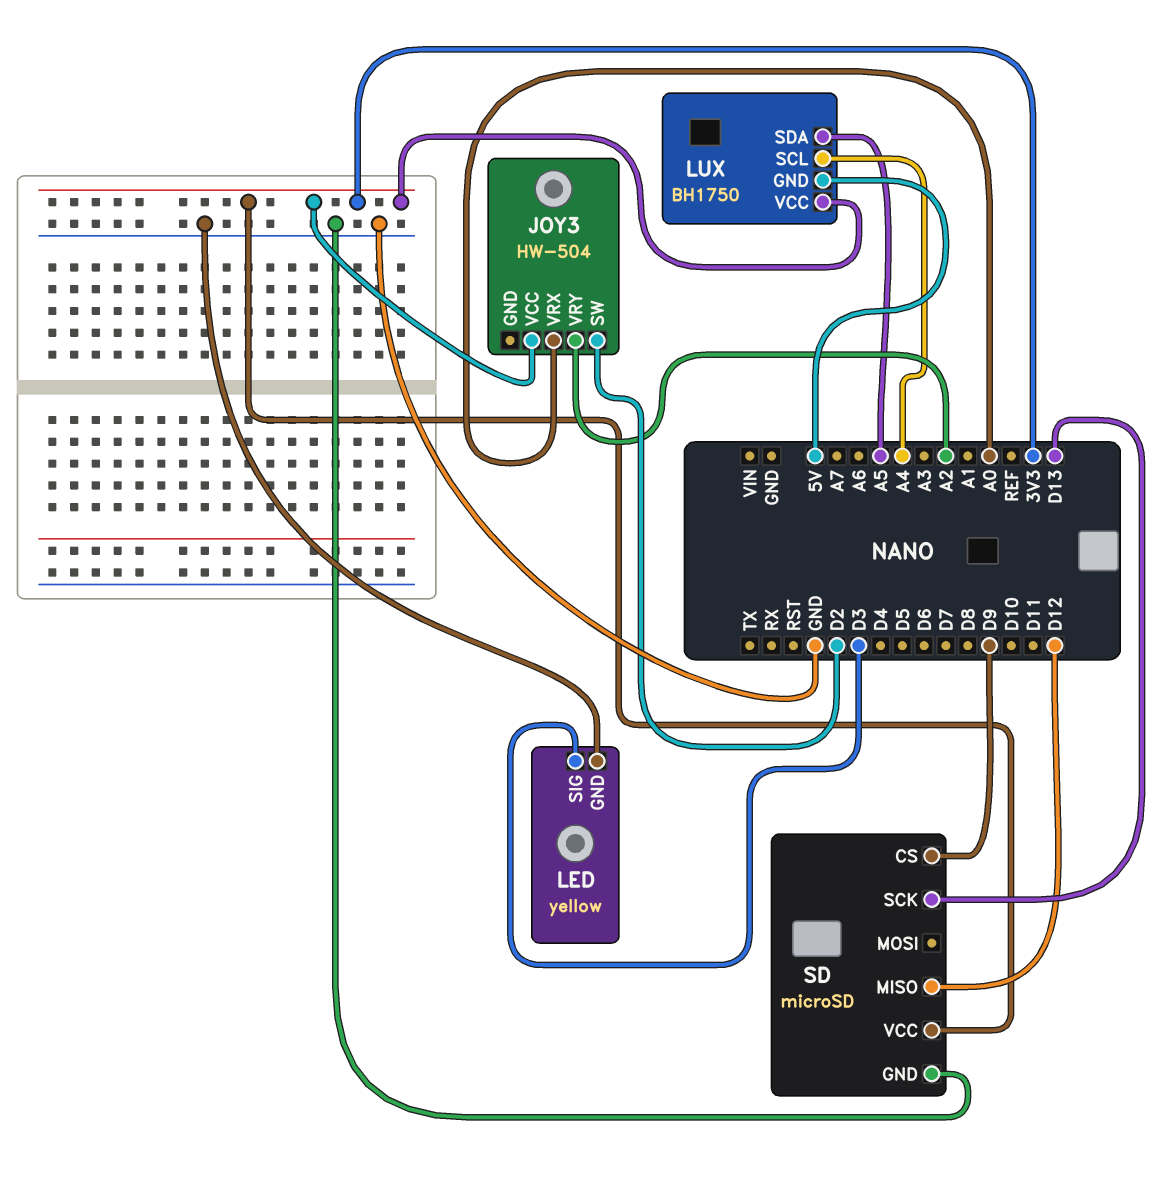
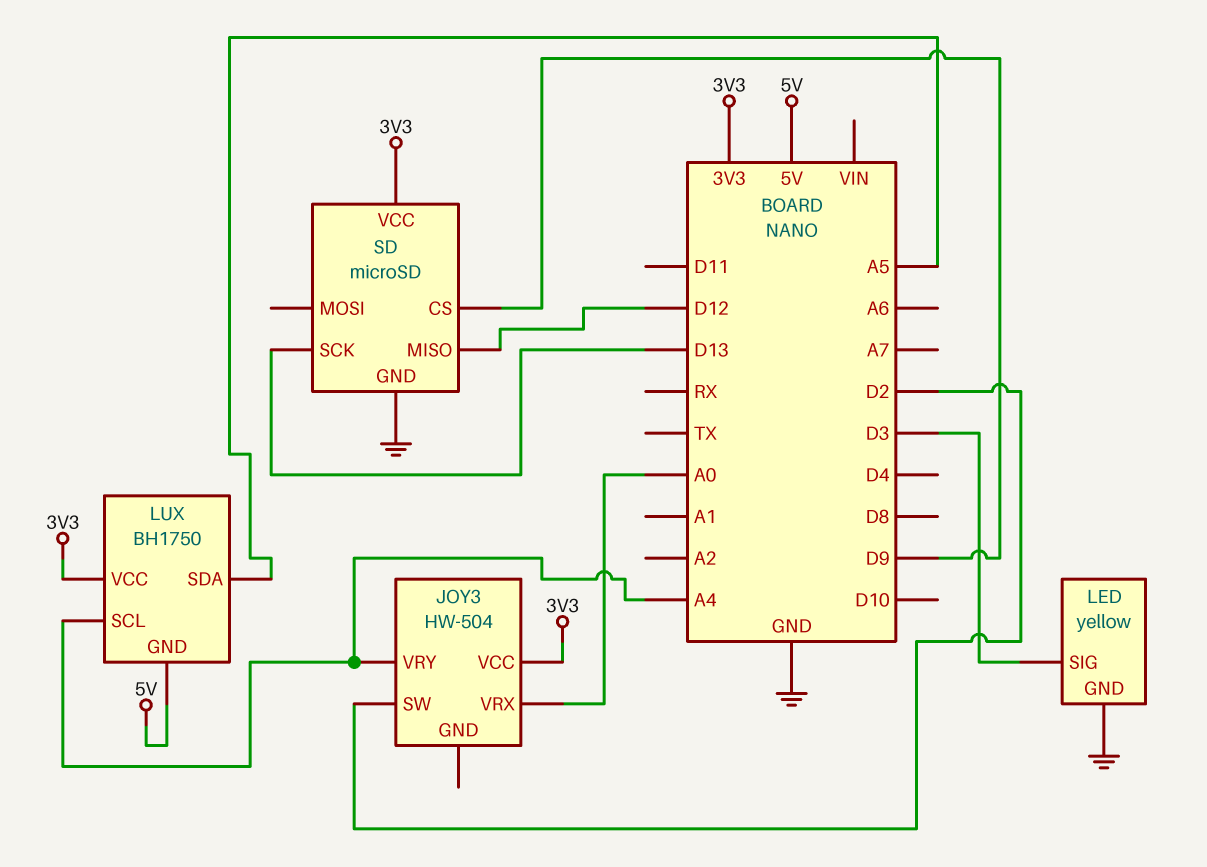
JOY3 pin VRY: A2 -> A4

